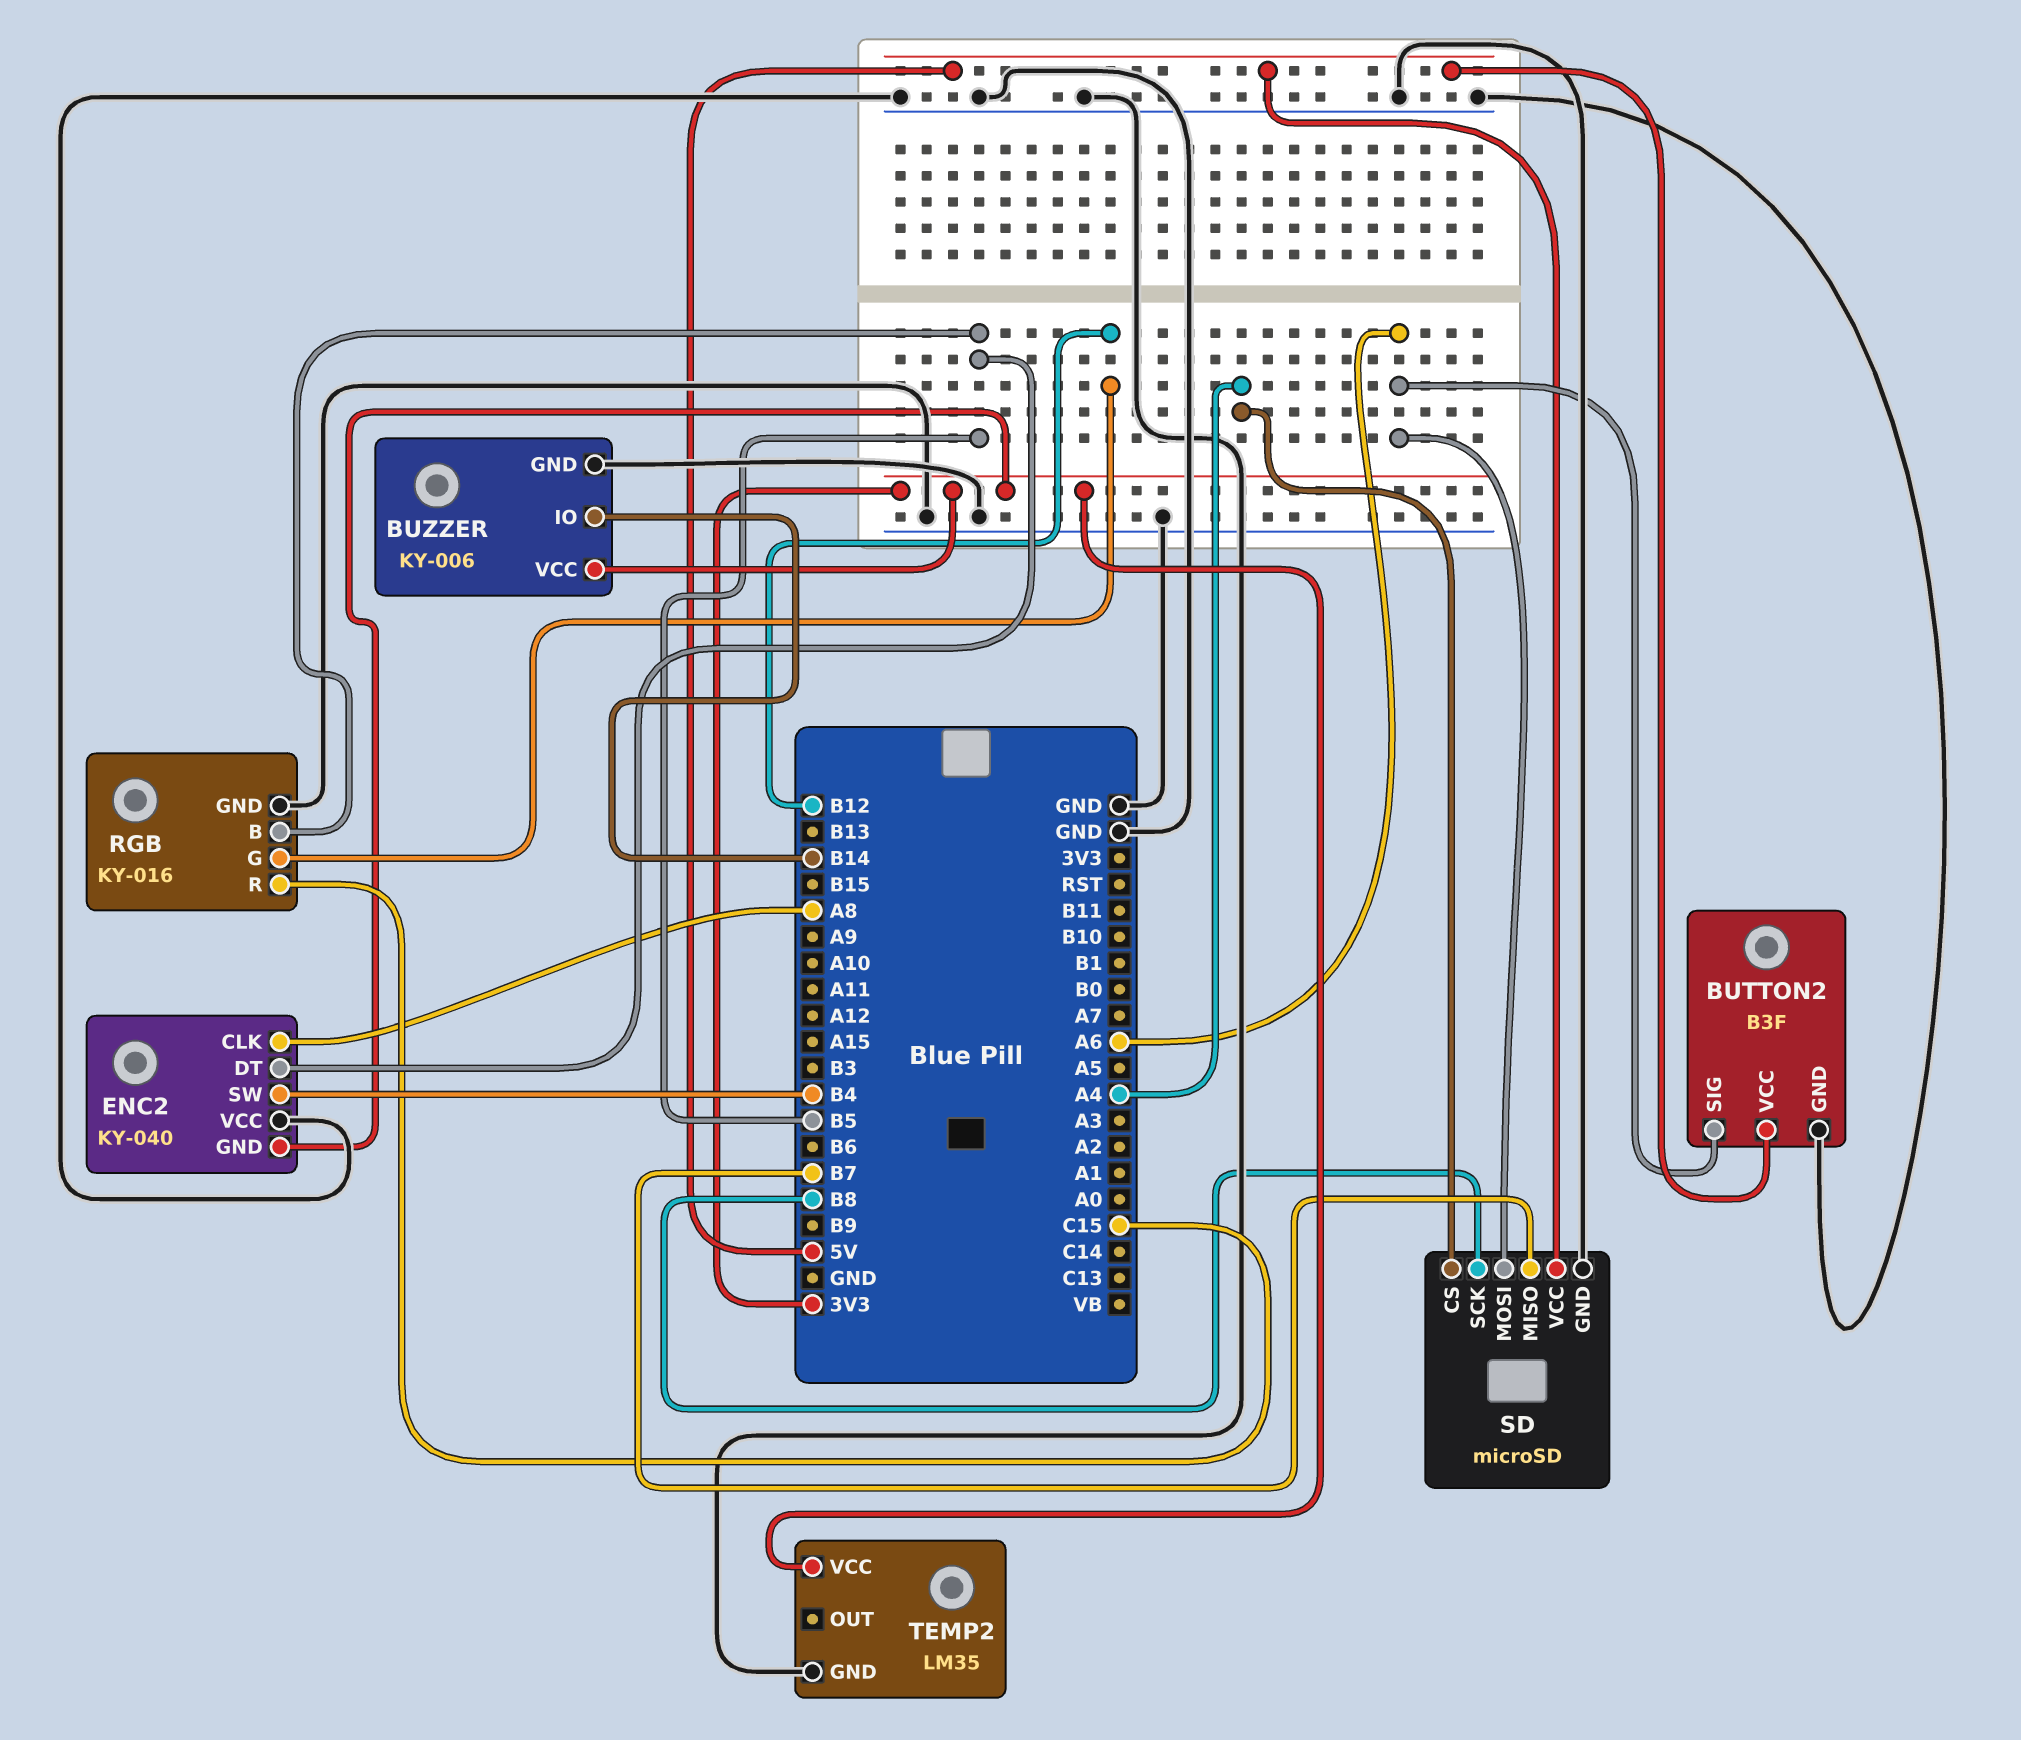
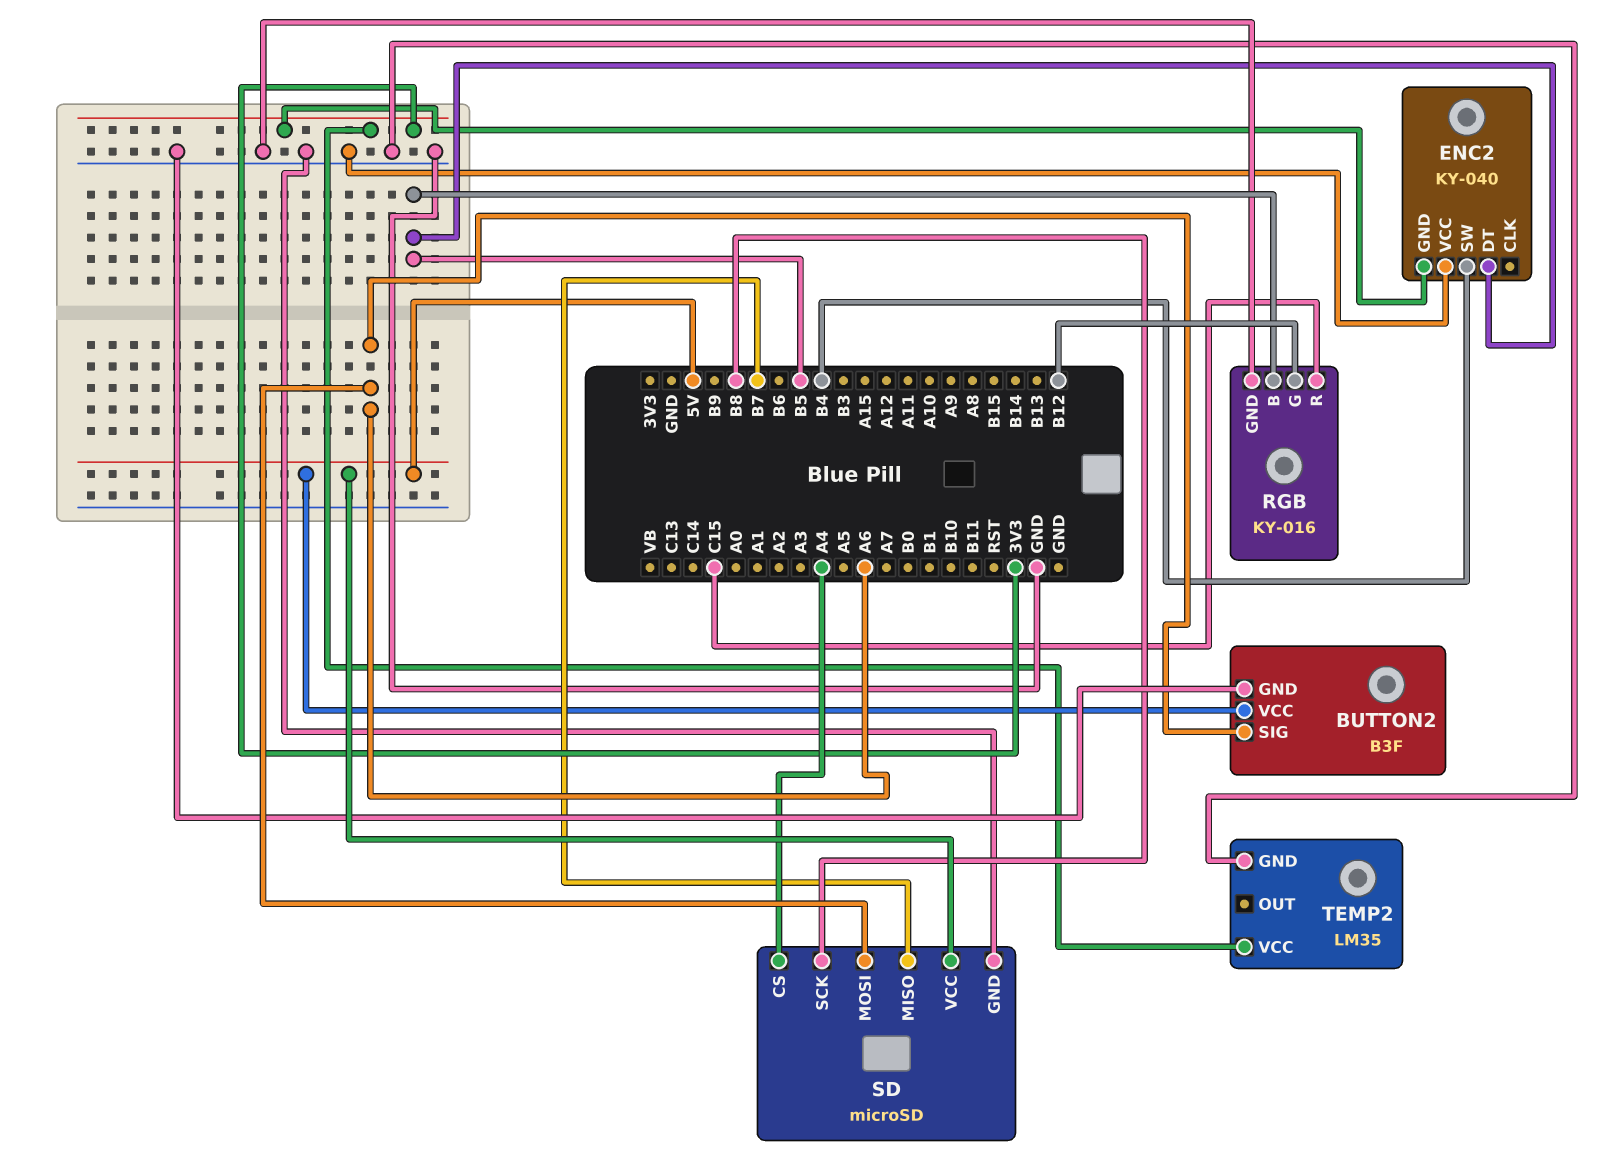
BUZZER: KY-006 -> none
BUZZER pin GND: GND -> none
BUZZER pin IO: B14 -> none
BUZZER pin VCC: 3V3 -> none
ENC2 pin CLK: A8 -> none

